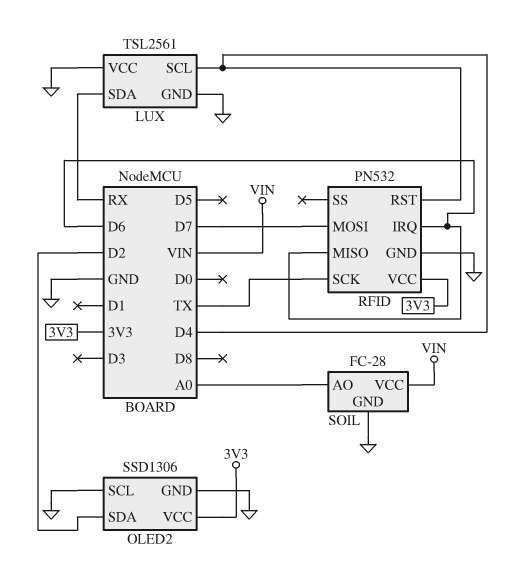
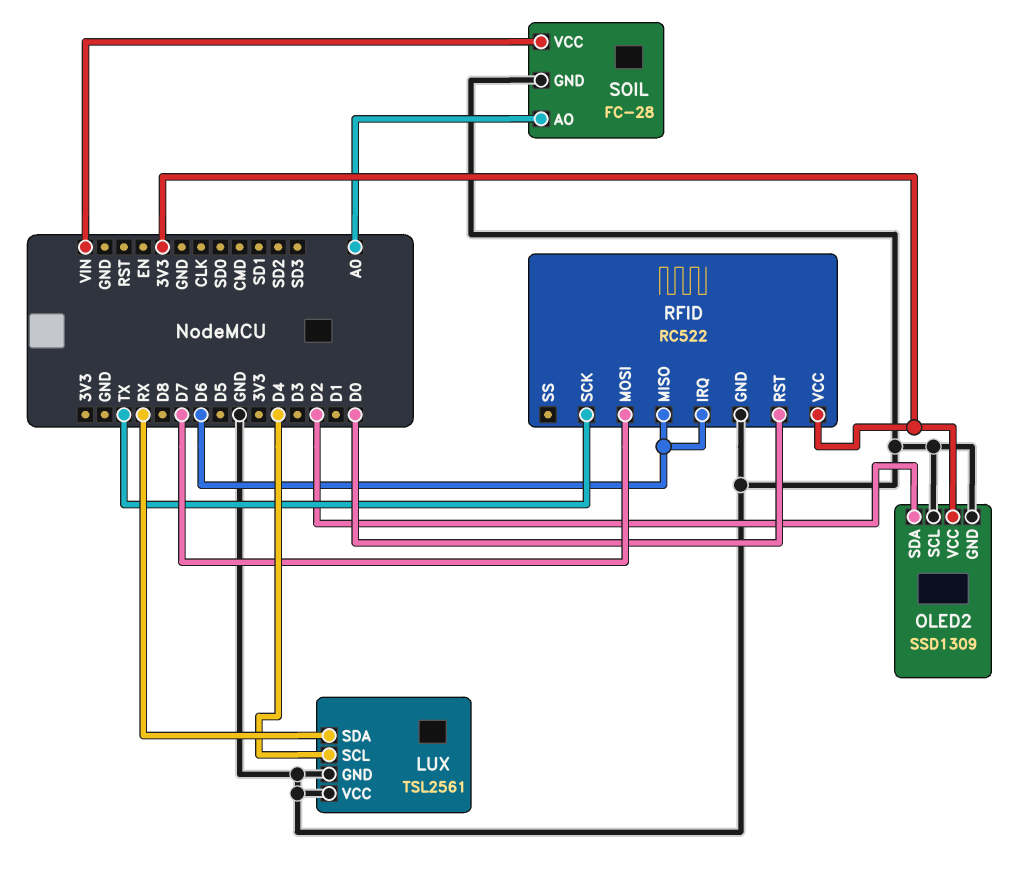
OLED2: SSD1306 -> SSD1309
RFID: PN532 -> RC522
RFID pin RST: D4 -> D0

